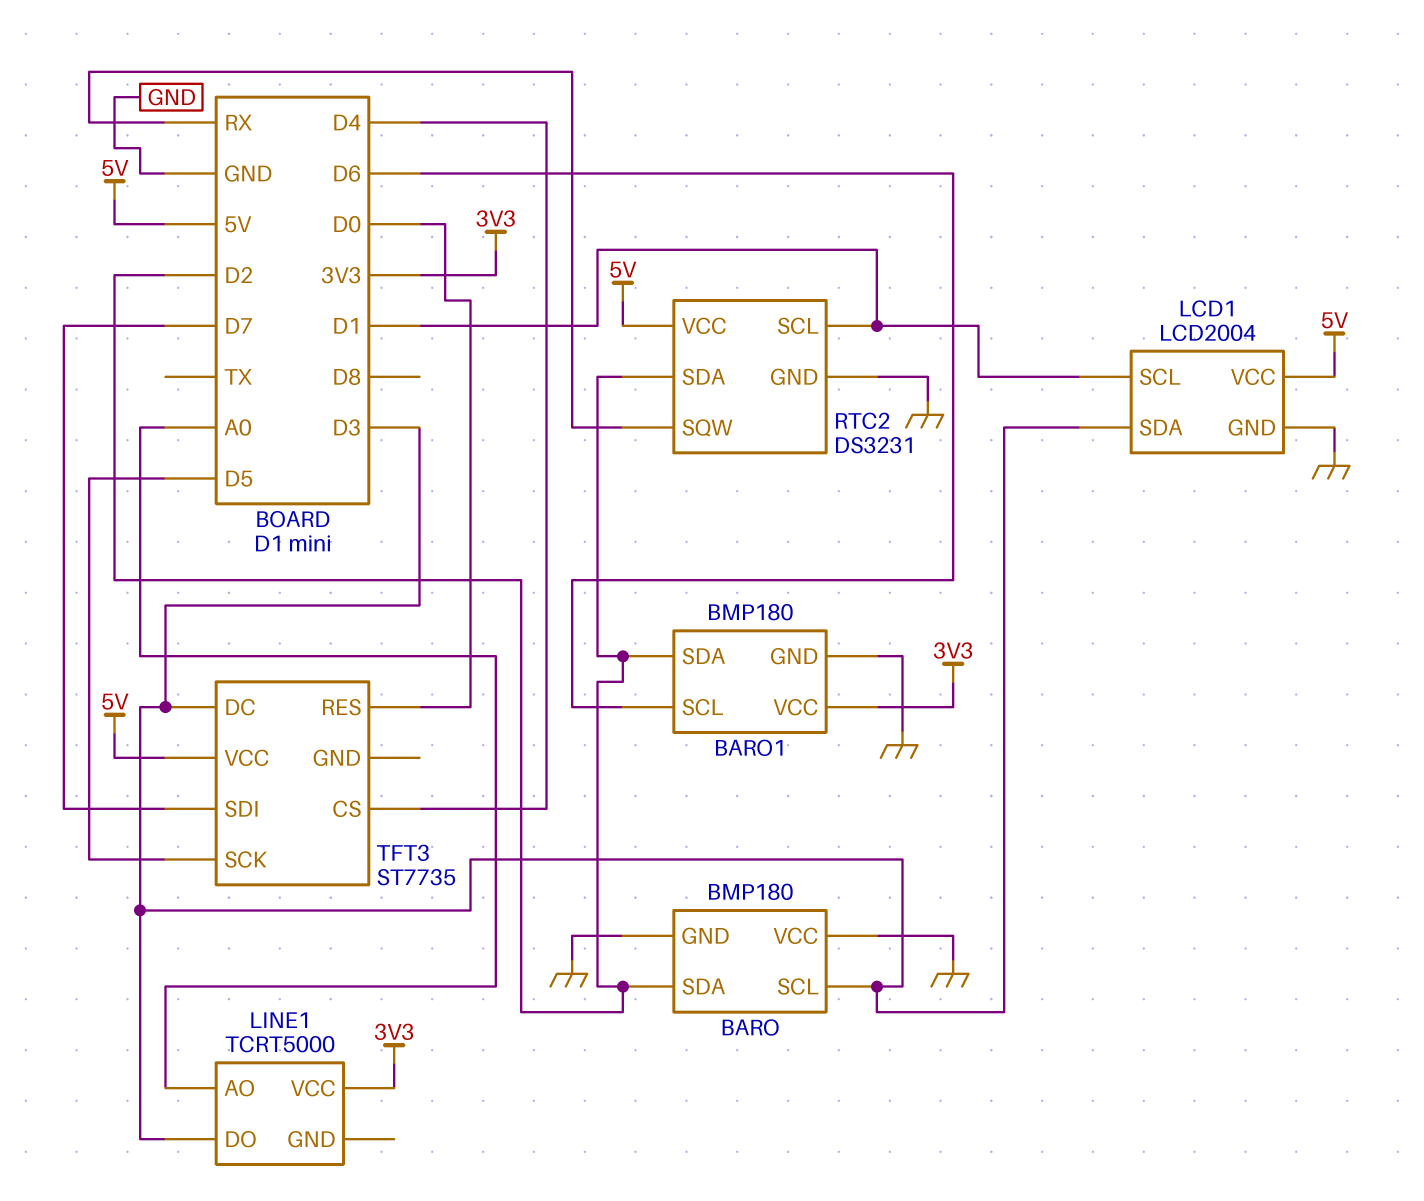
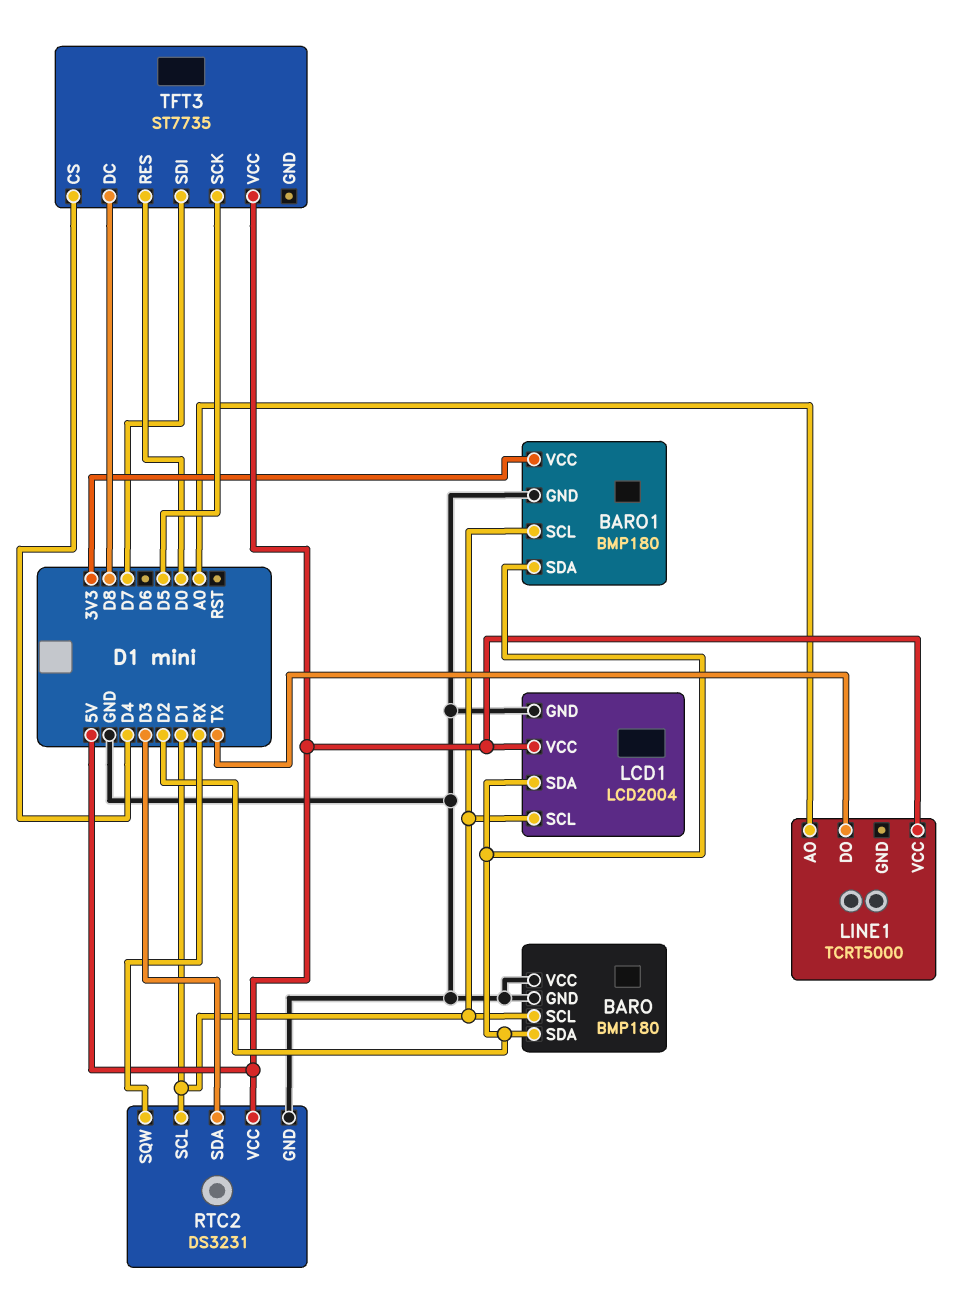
BARO pin SCL: D3 -> D1
BARO1 pin SCL: D6 -> D1
LCD1 pin SDA: D3 -> D2
LINE1 pin DO: D3 -> TX
LINE1 pin VCC: 3V3 -> 5V
RTC2 pin SDA: D2 -> D3
TFT3 pin DC: D3 -> D8

